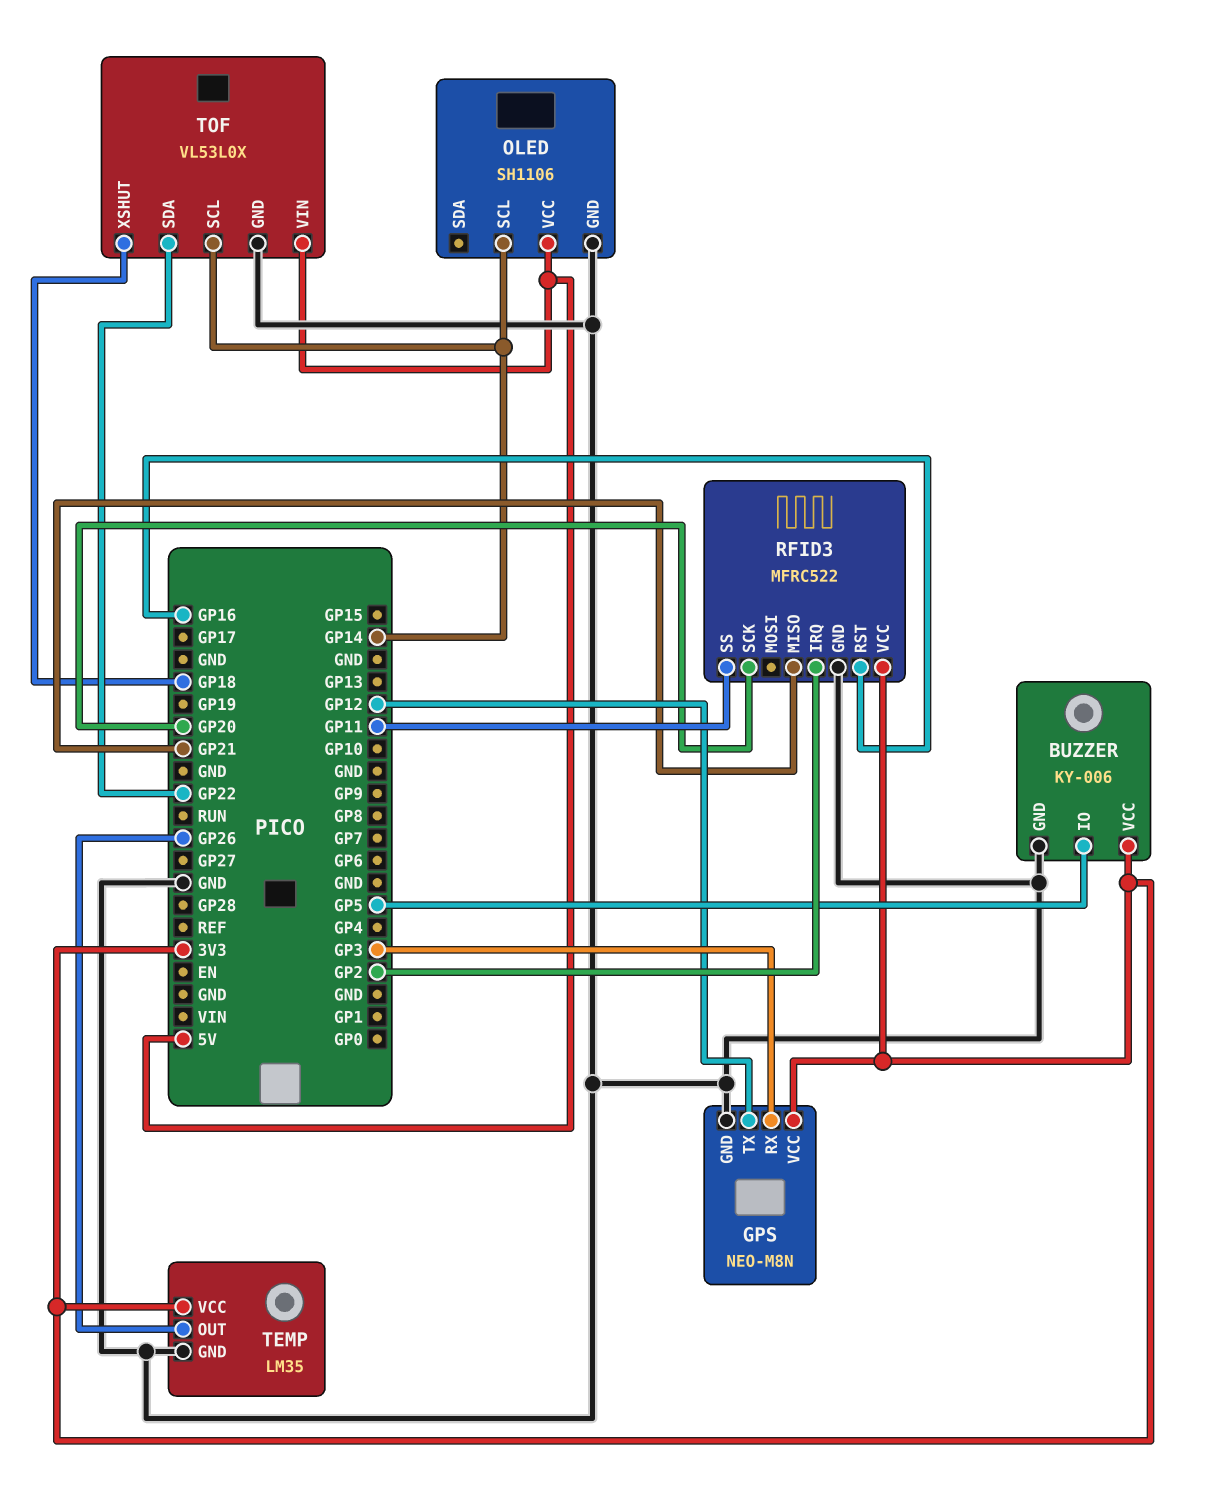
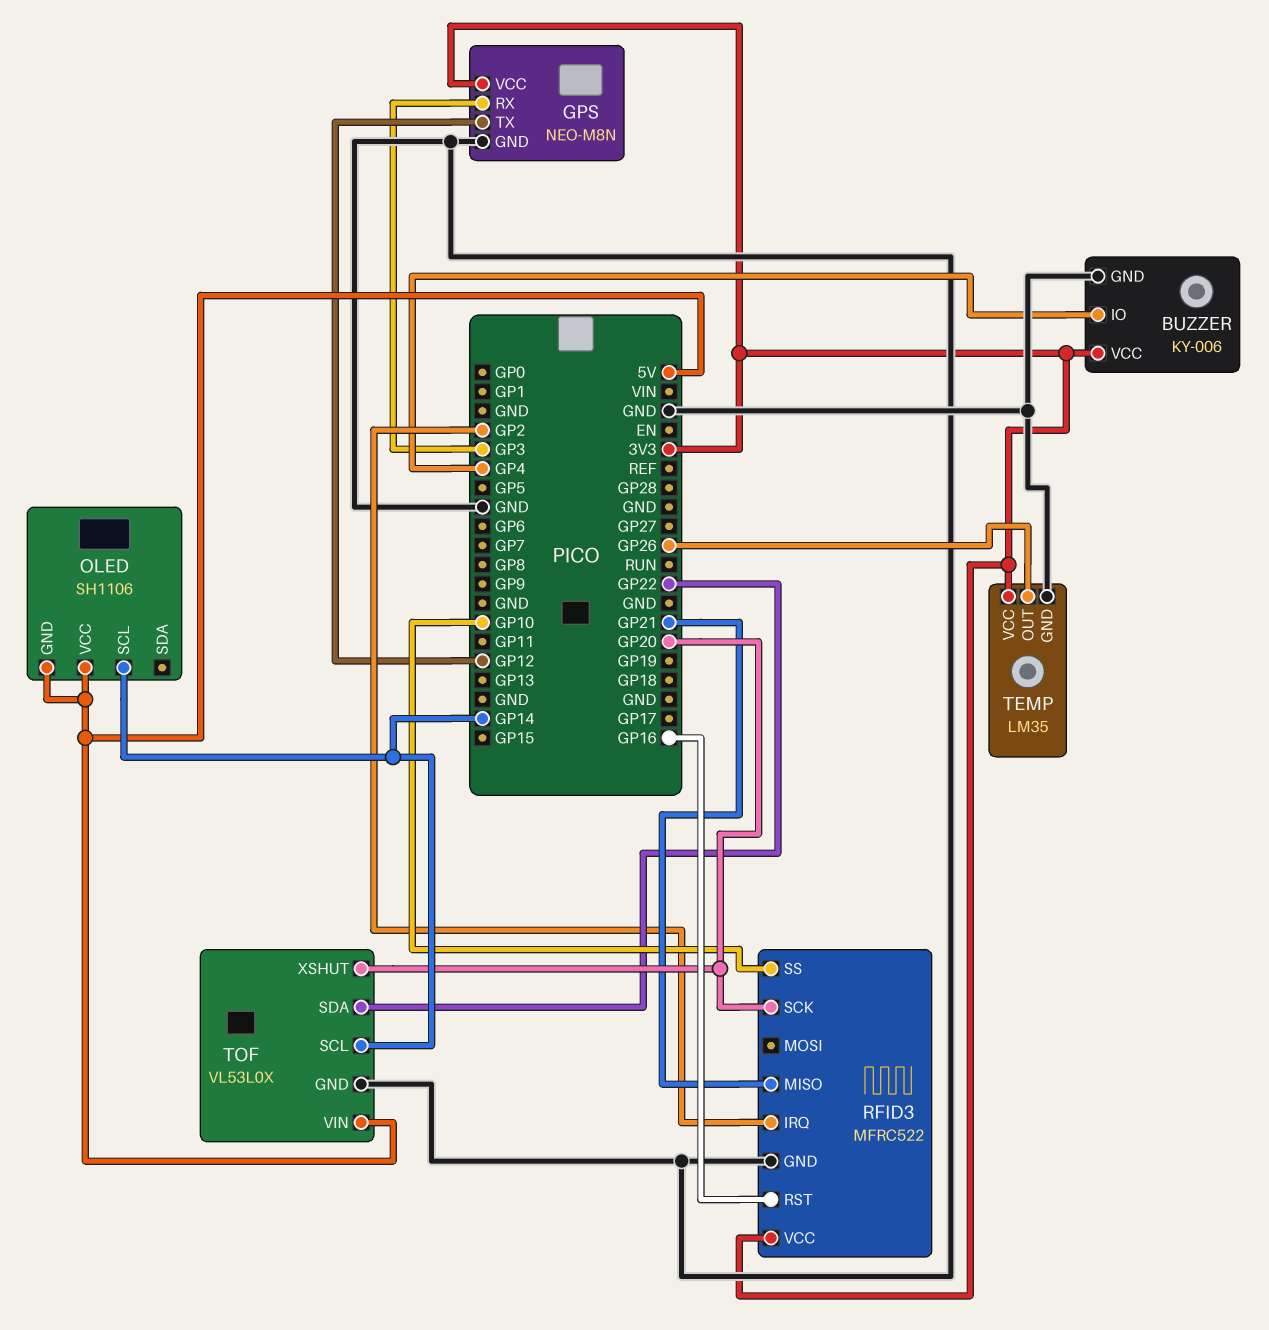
BUZZER pin IO: GP5 -> GP4
OLED pin GND: GND -> 5V
RFID3 pin SS: GP11 -> GP10
TOF pin XSHUT: GP18 -> GP20

